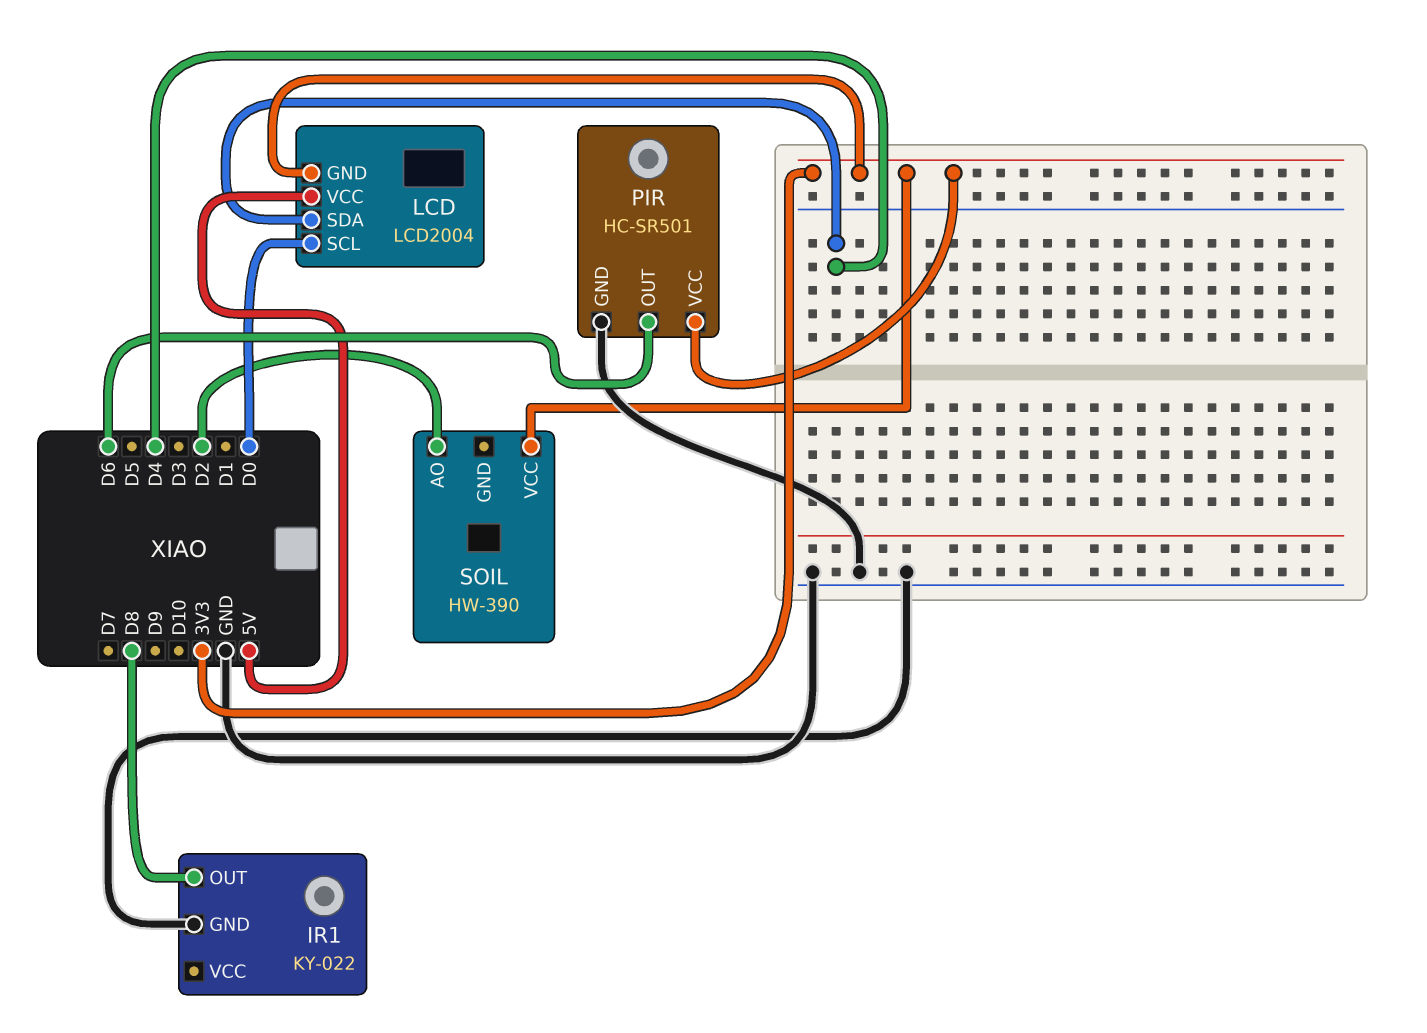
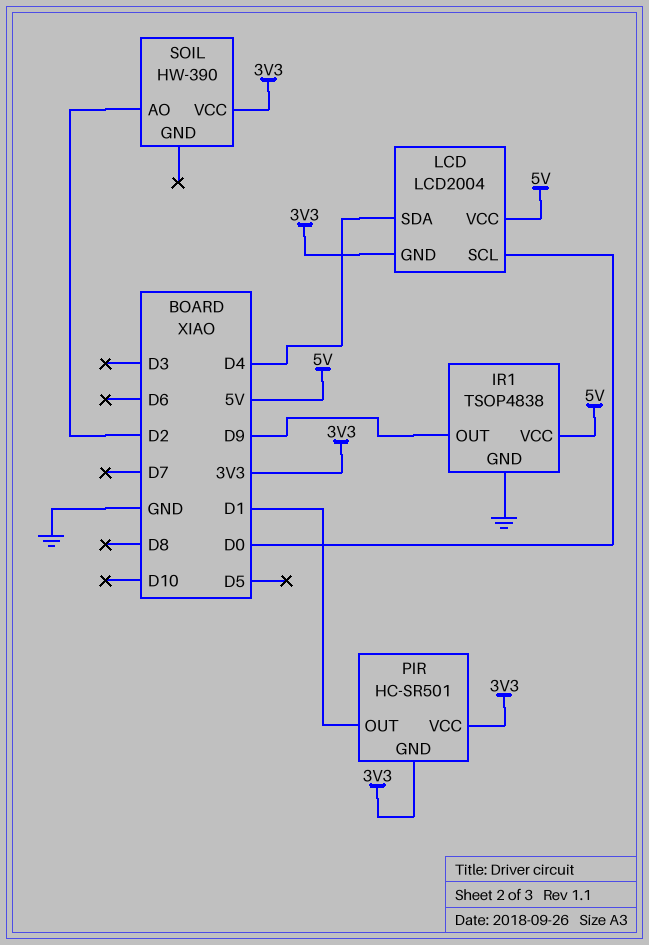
IR1: KY-022 -> TSOP4838
IR1 pin OUT: D8 -> D9
IR1 pin VCC: none -> 5V
PIR pin GND: GND -> 3V3
PIR pin OUT: D6 -> D1

